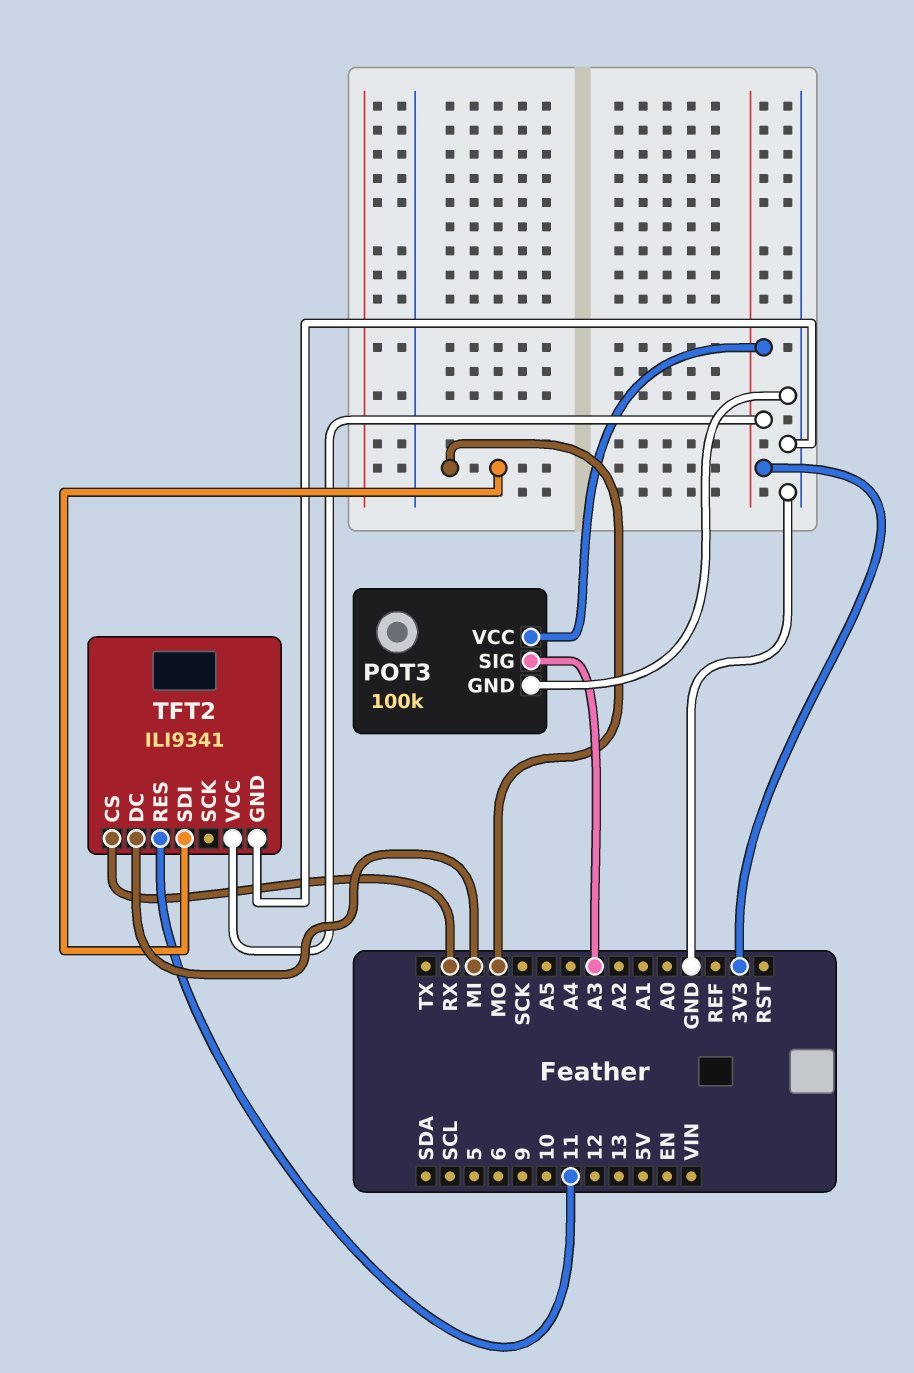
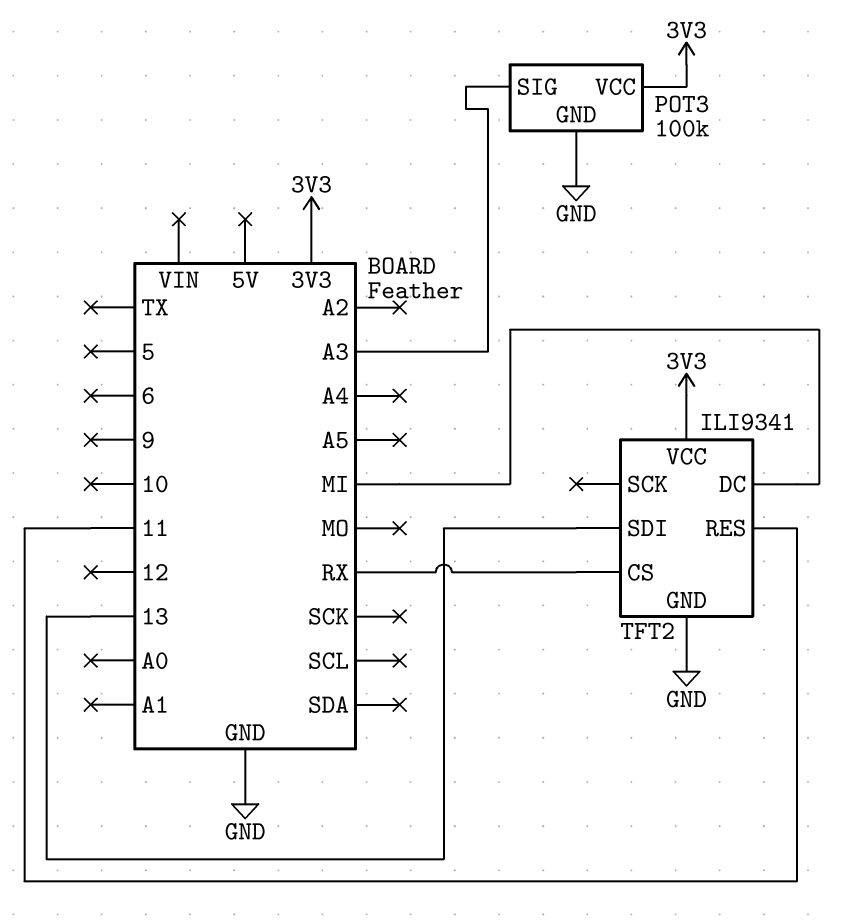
TFT2 pin SDI: MO -> 13

